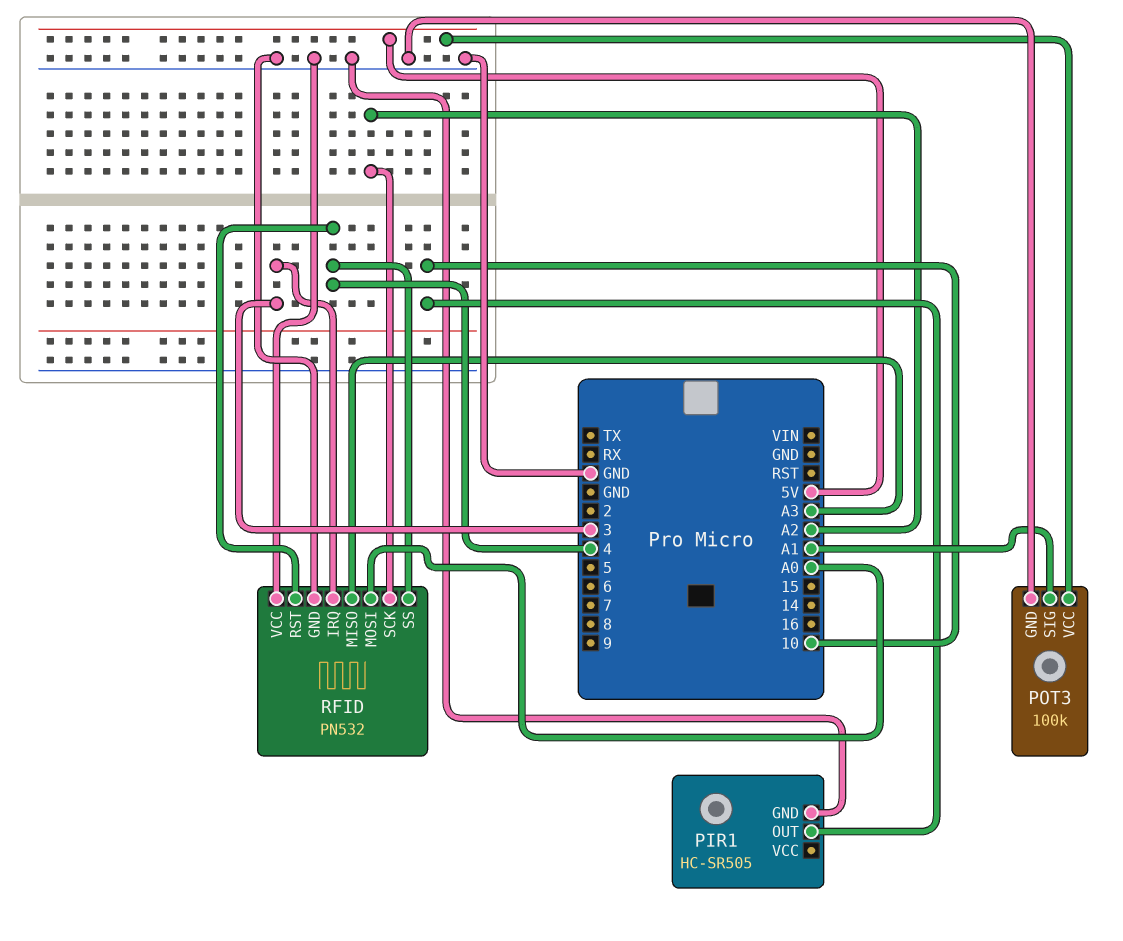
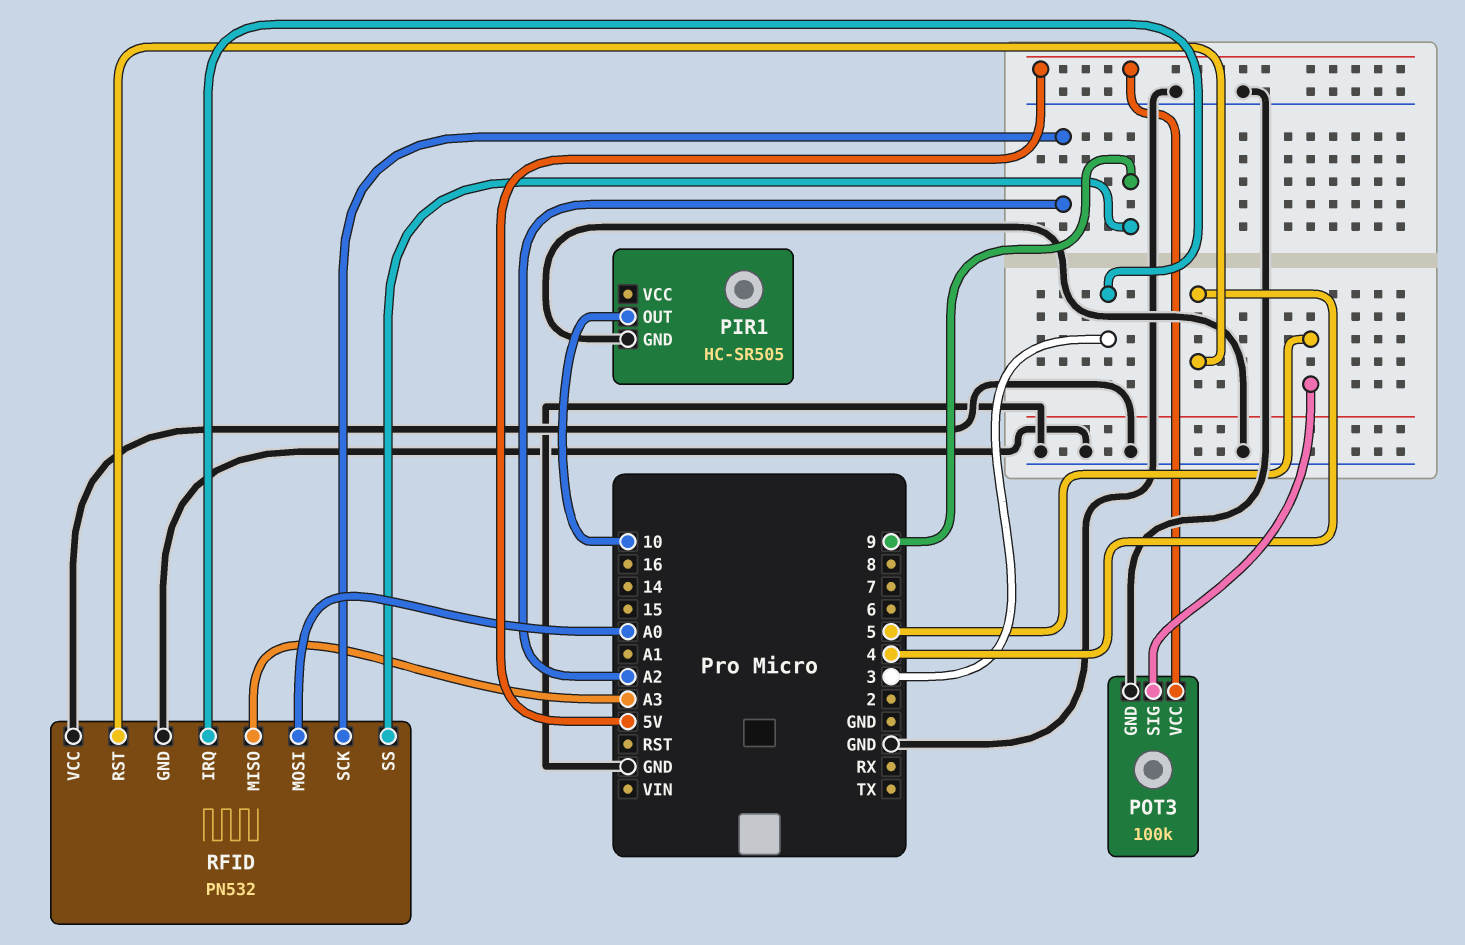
POT3 pin SIG: A1 -> 5
RFID pin SS: 4 -> 9

